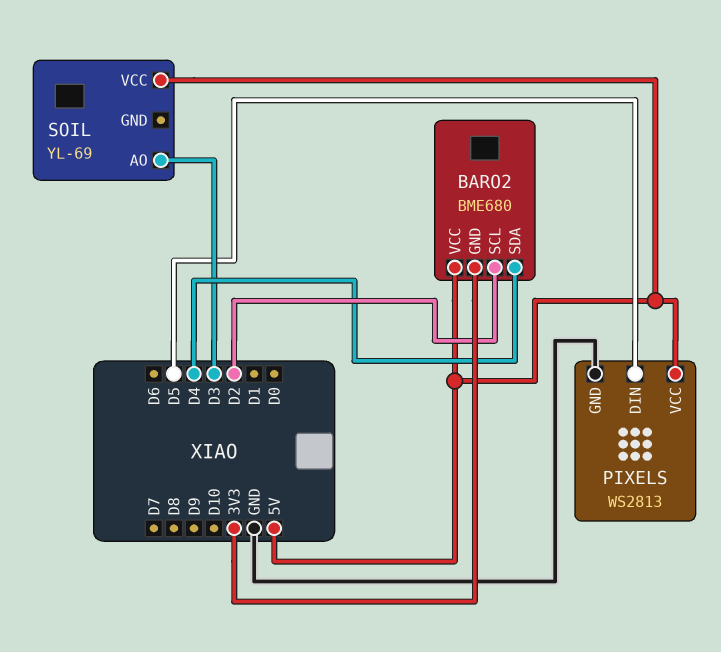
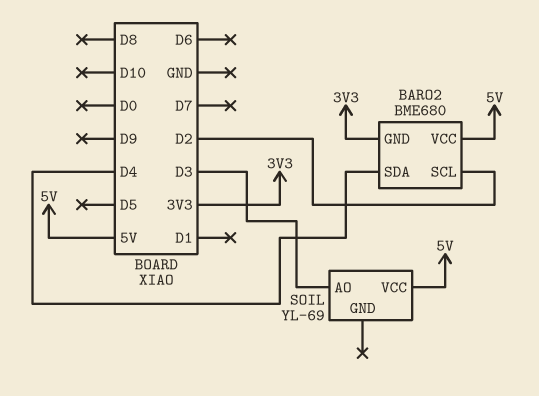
PIXELS: WS2813 -> none
PIXELS pin DIN: D5 -> none
PIXELS pin GND: GND -> none
PIXELS pin VCC: 5V -> none

